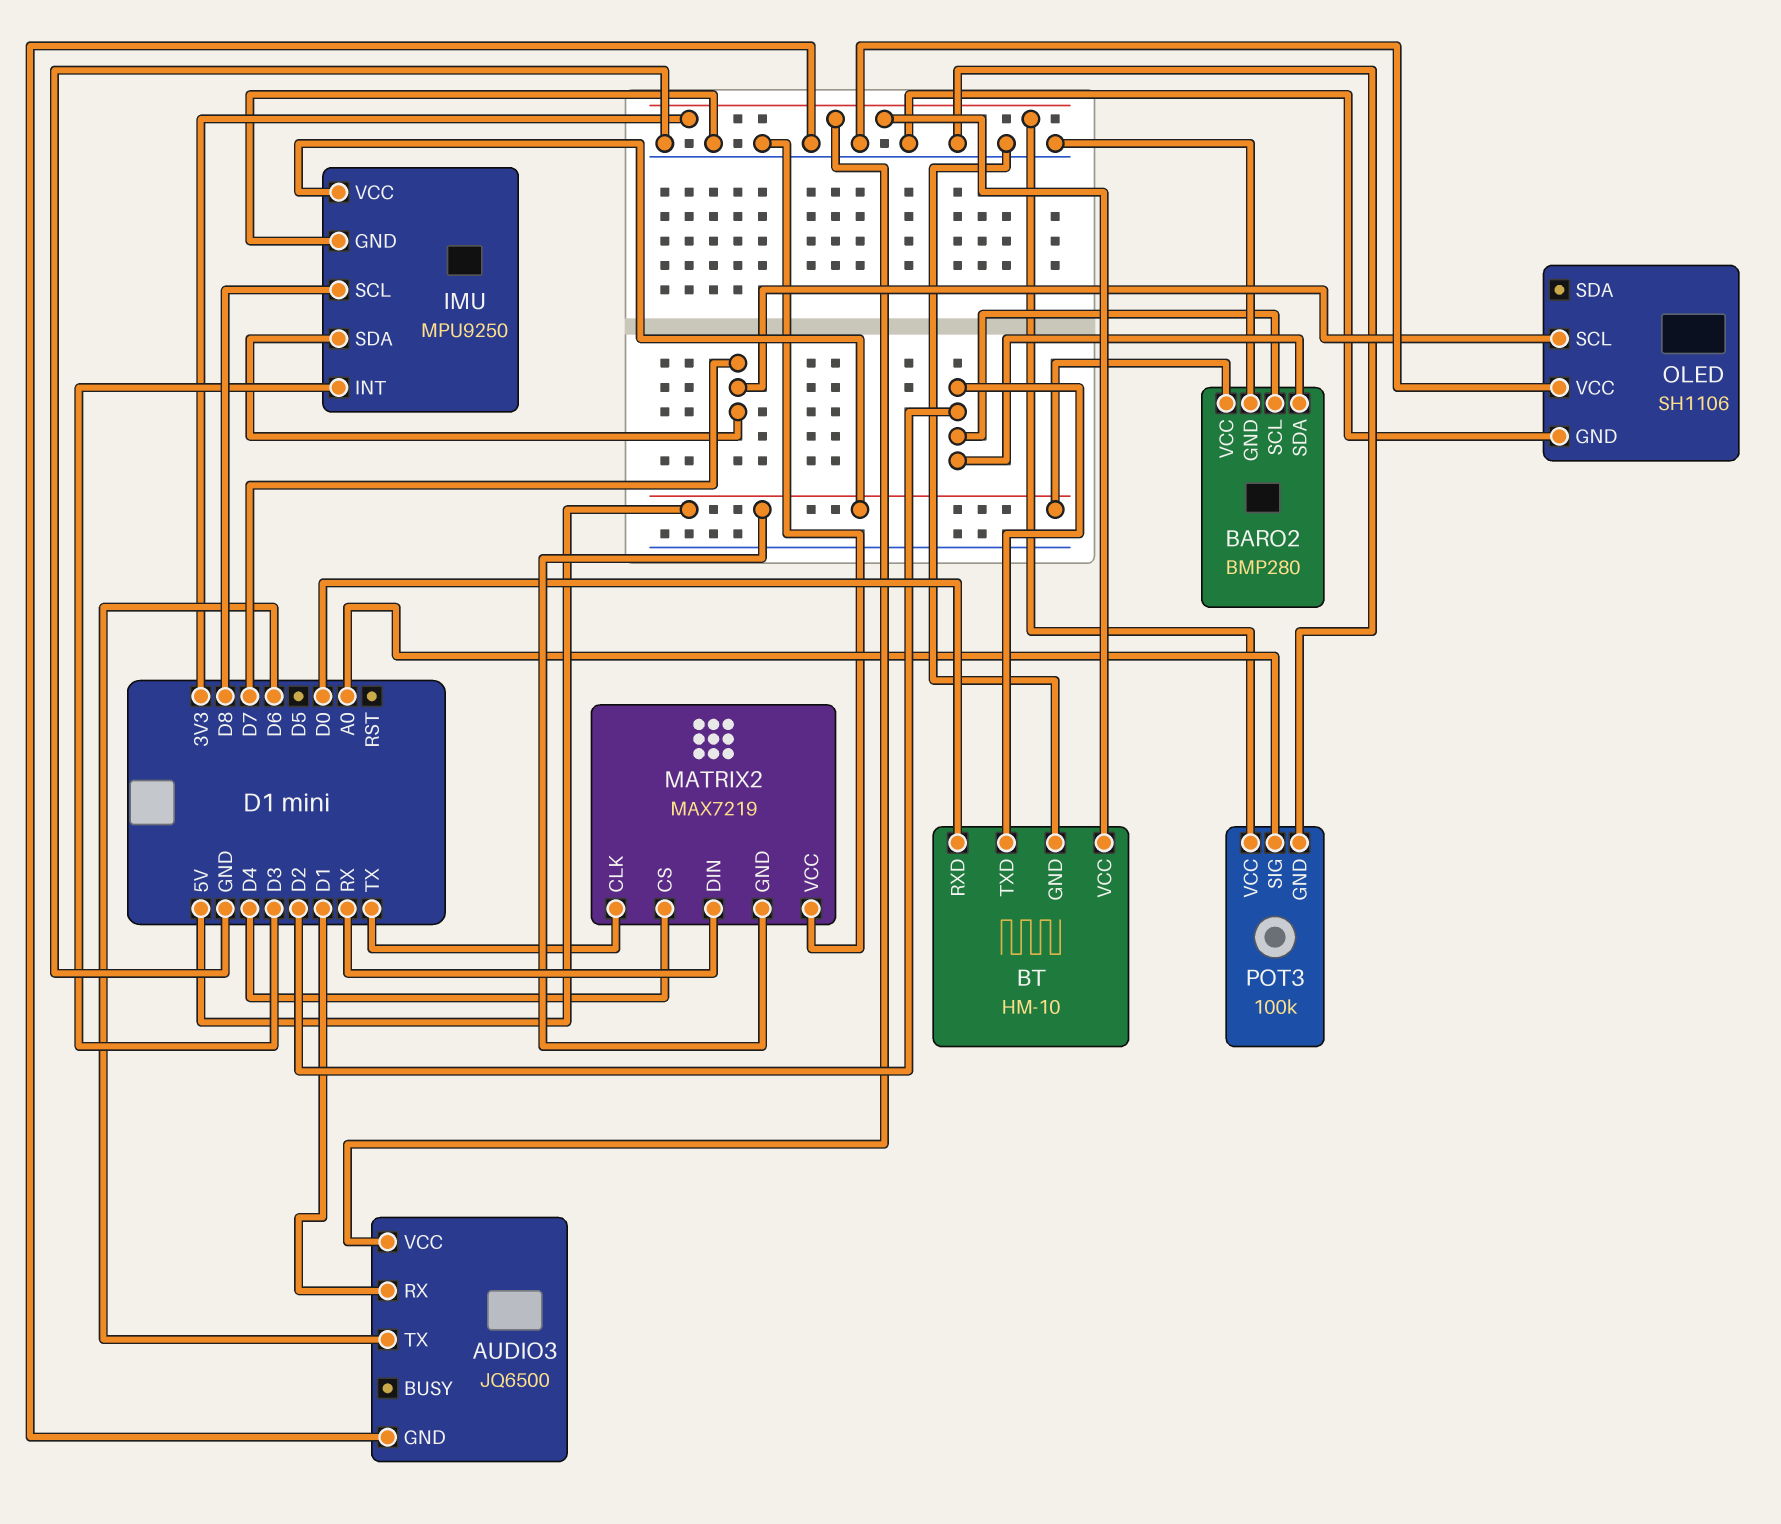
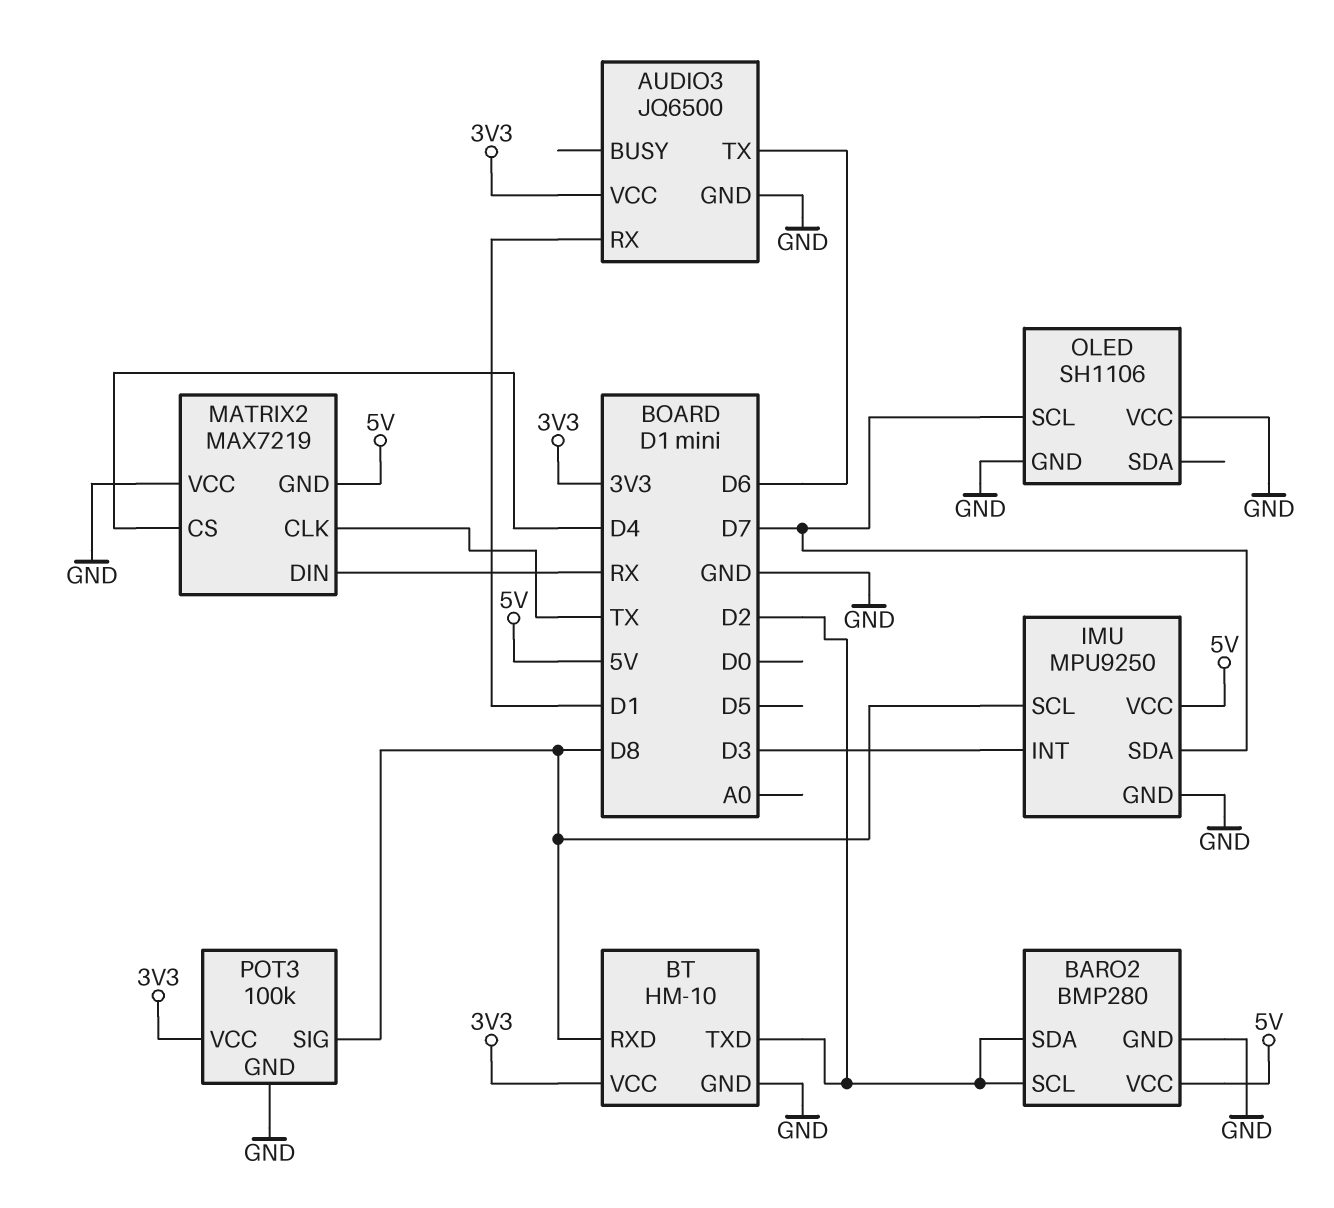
BT pin RXD: D0 -> D8
POT3 pin SIG: A0 -> D8

